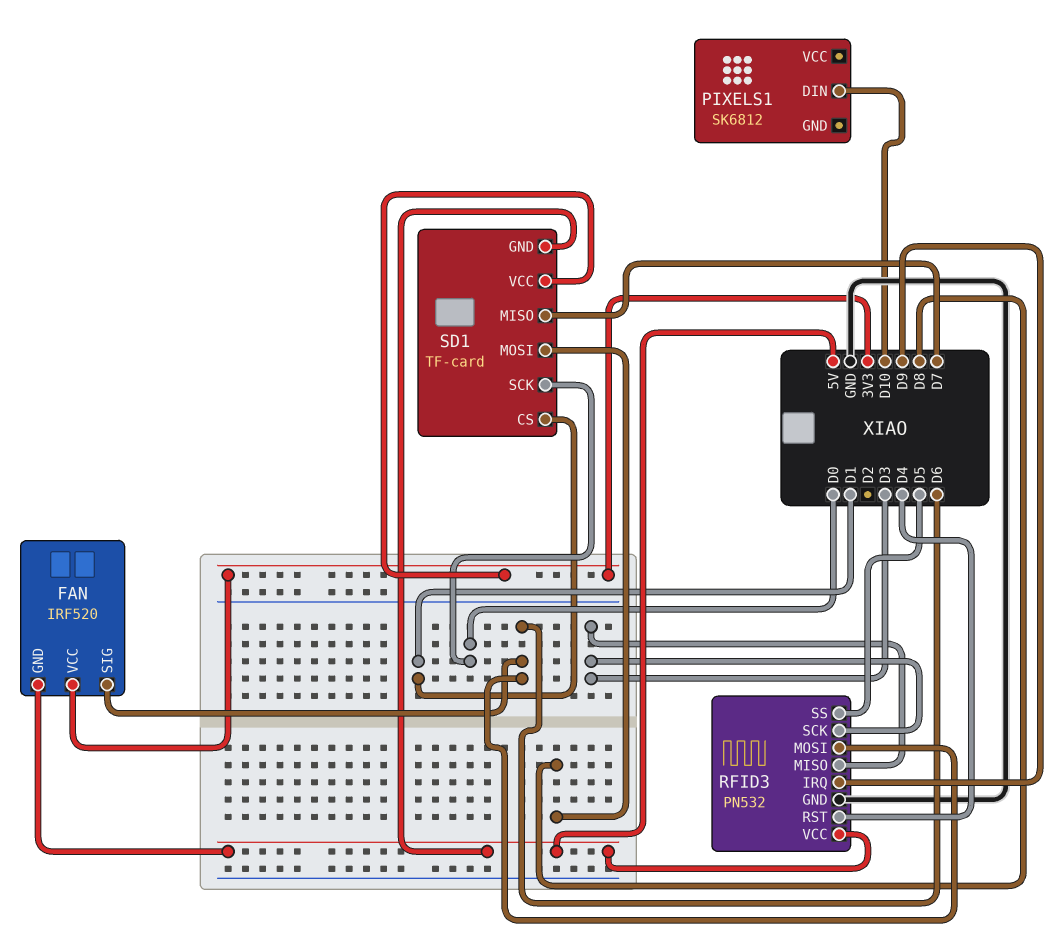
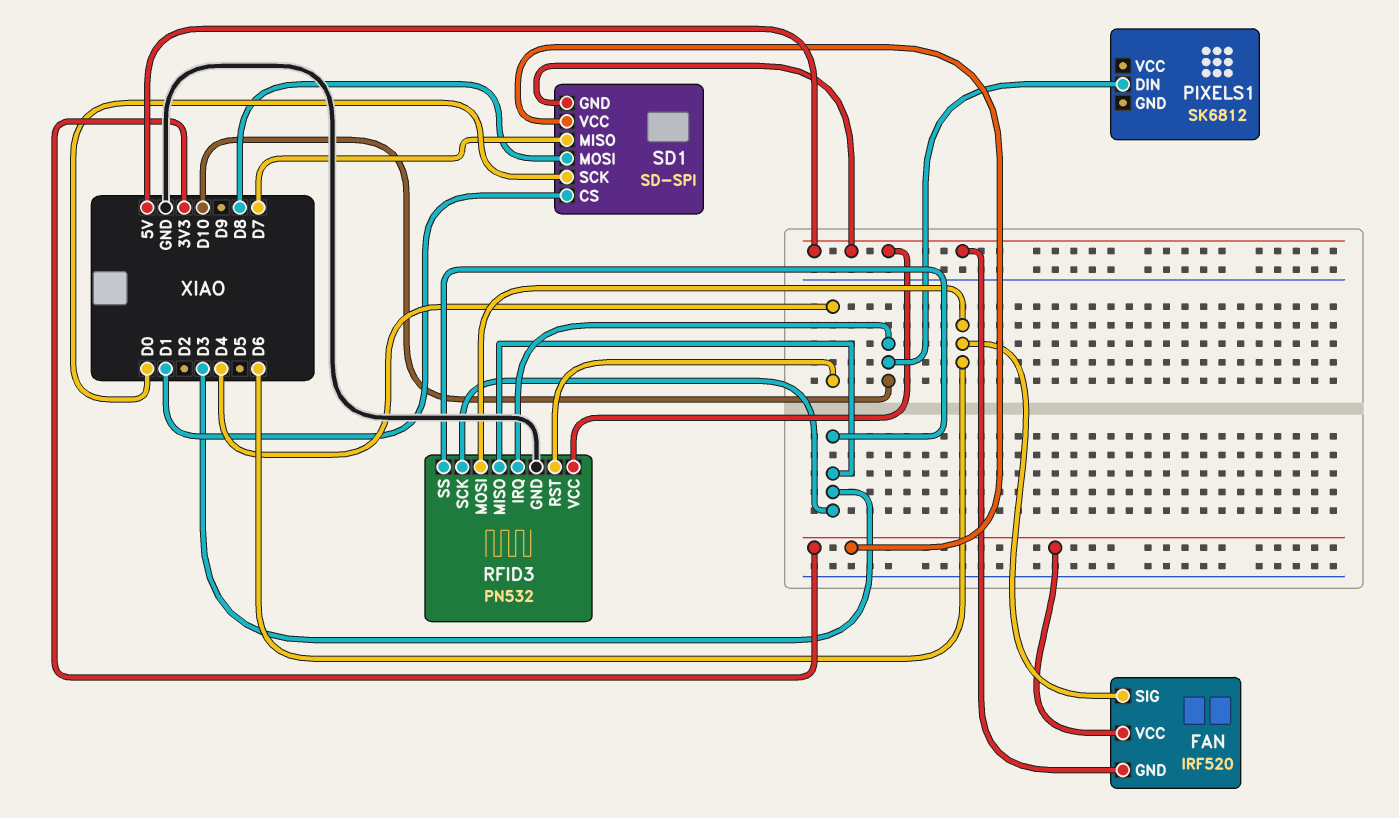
RFID3 pin IRQ: D9 -> D10
RFID3 pin SS: D5 -> D3
SD1: TF-card -> SD-SPI

